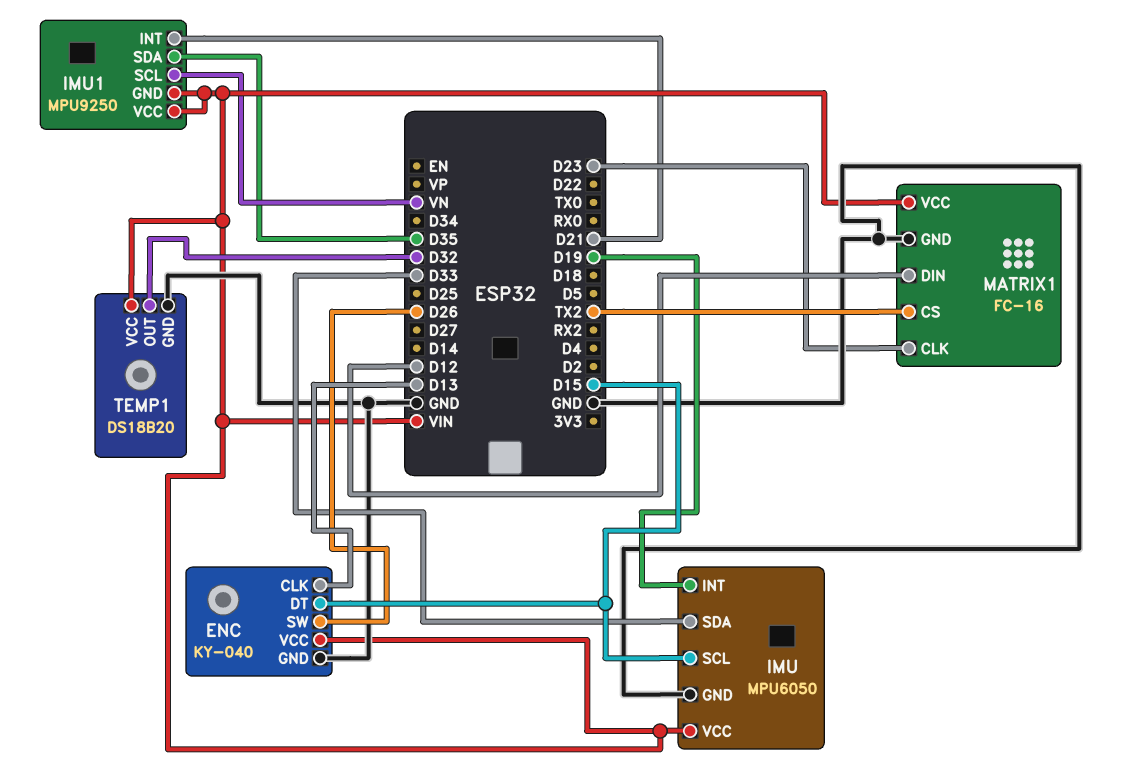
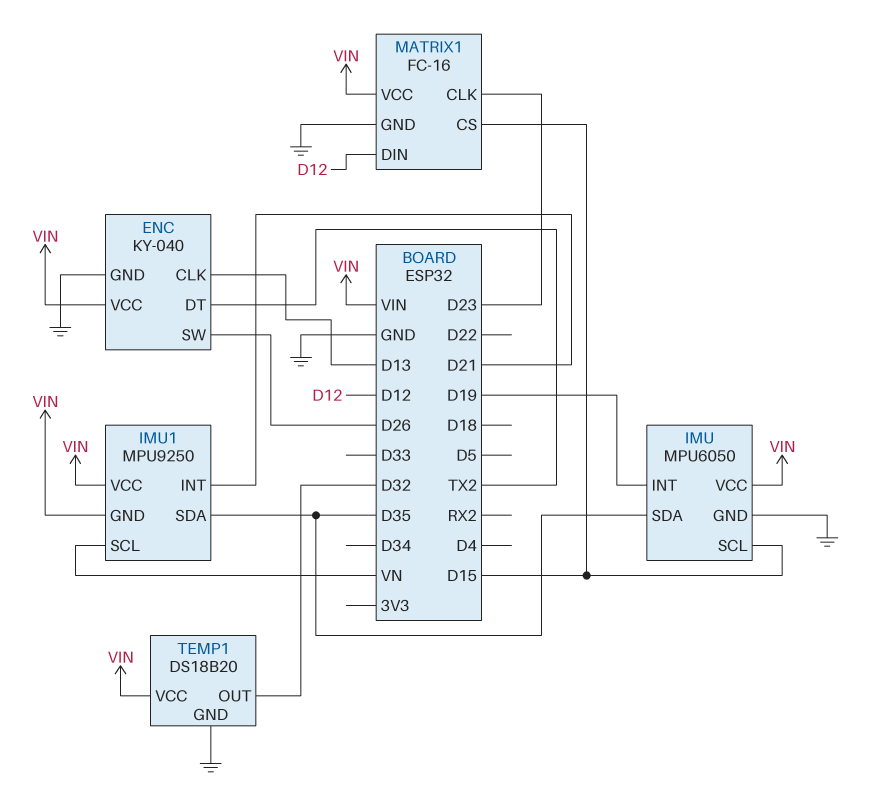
ENC pin DT: D15 -> TX2
IMU pin SDA: D33 -> D35
MATRIX1 pin CS: TX2 -> D15

